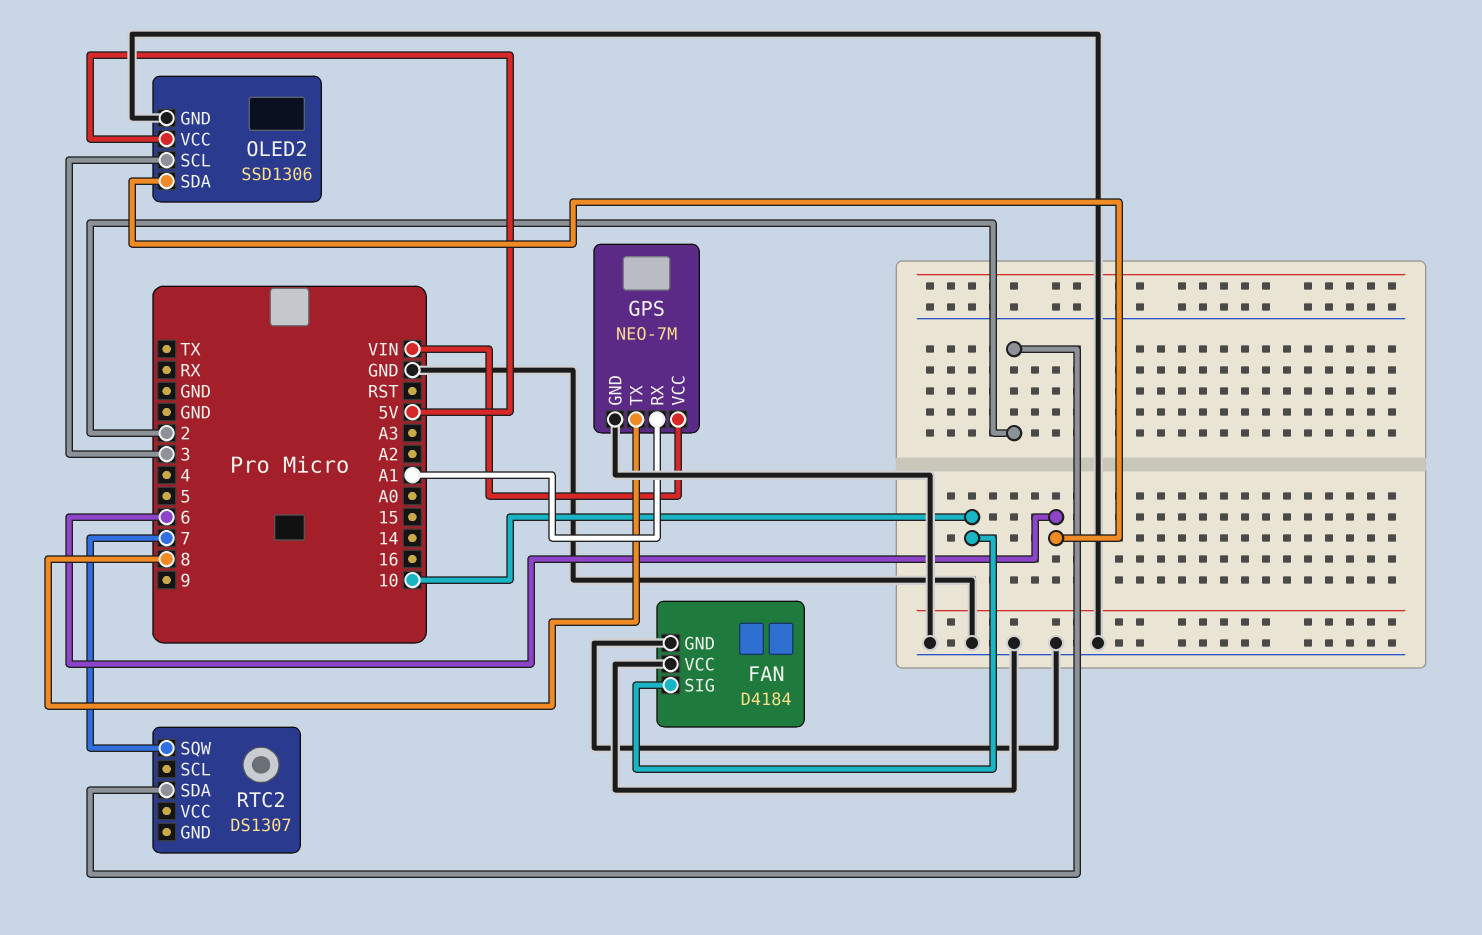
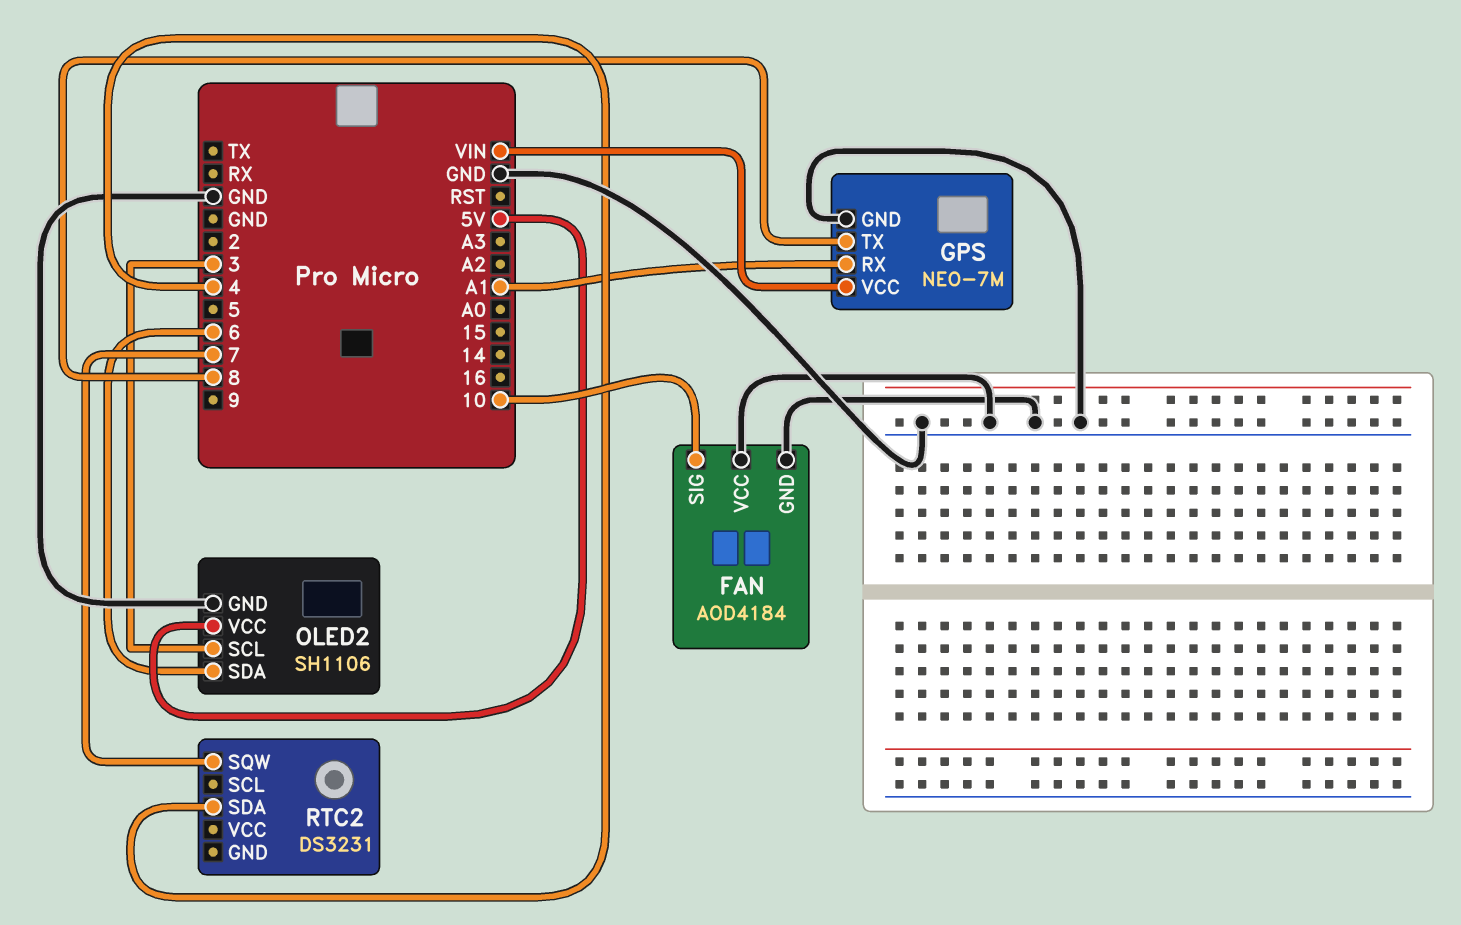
FAN: D4184 -> AOD4184
OLED2: SSD1306 -> SH1106
RTC2: DS1307 -> DS3231
RTC2 pin SDA: 2 -> 4

